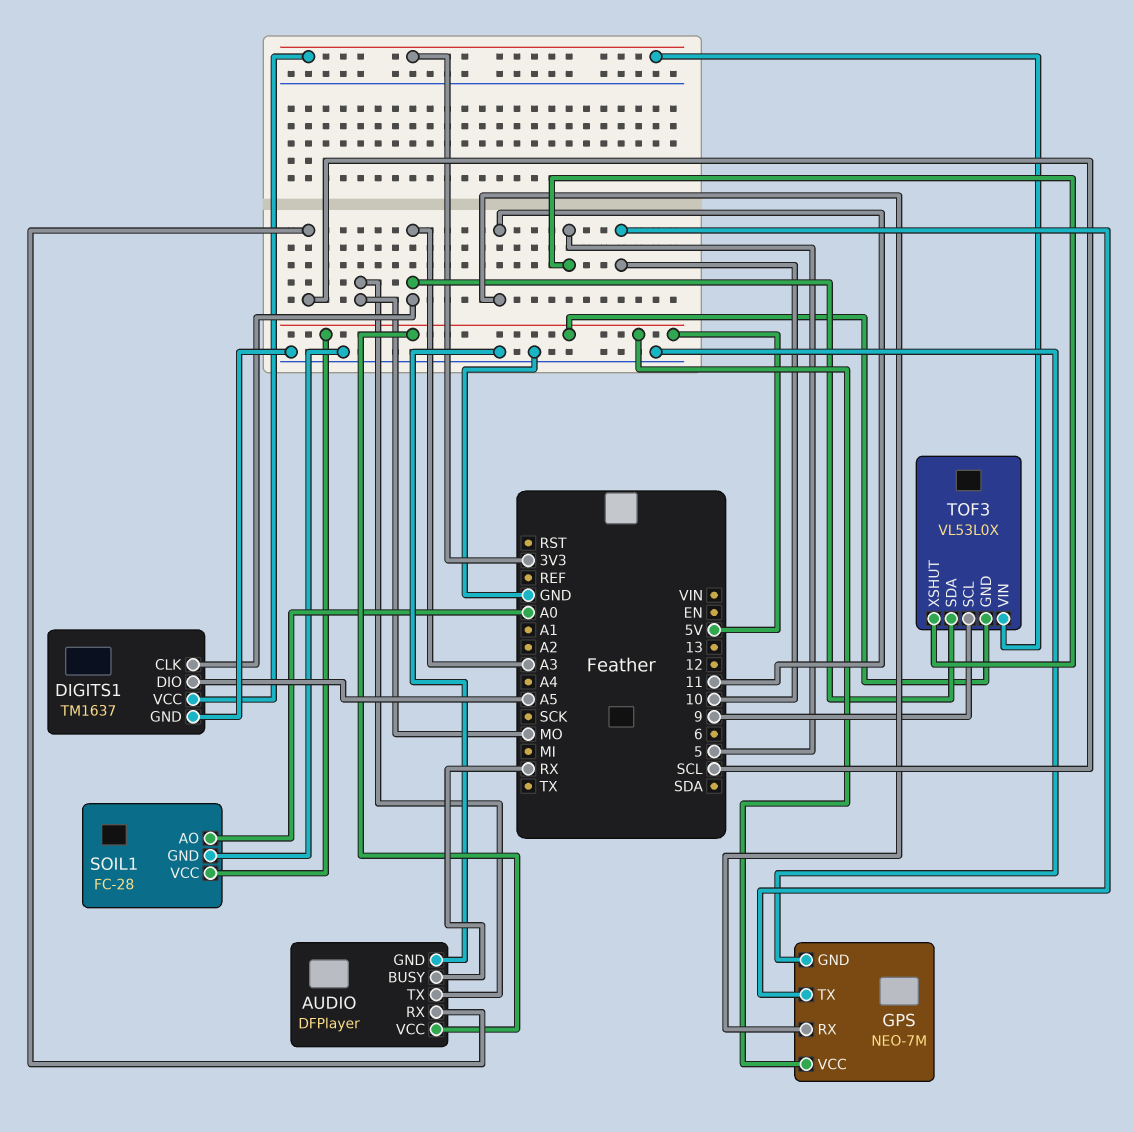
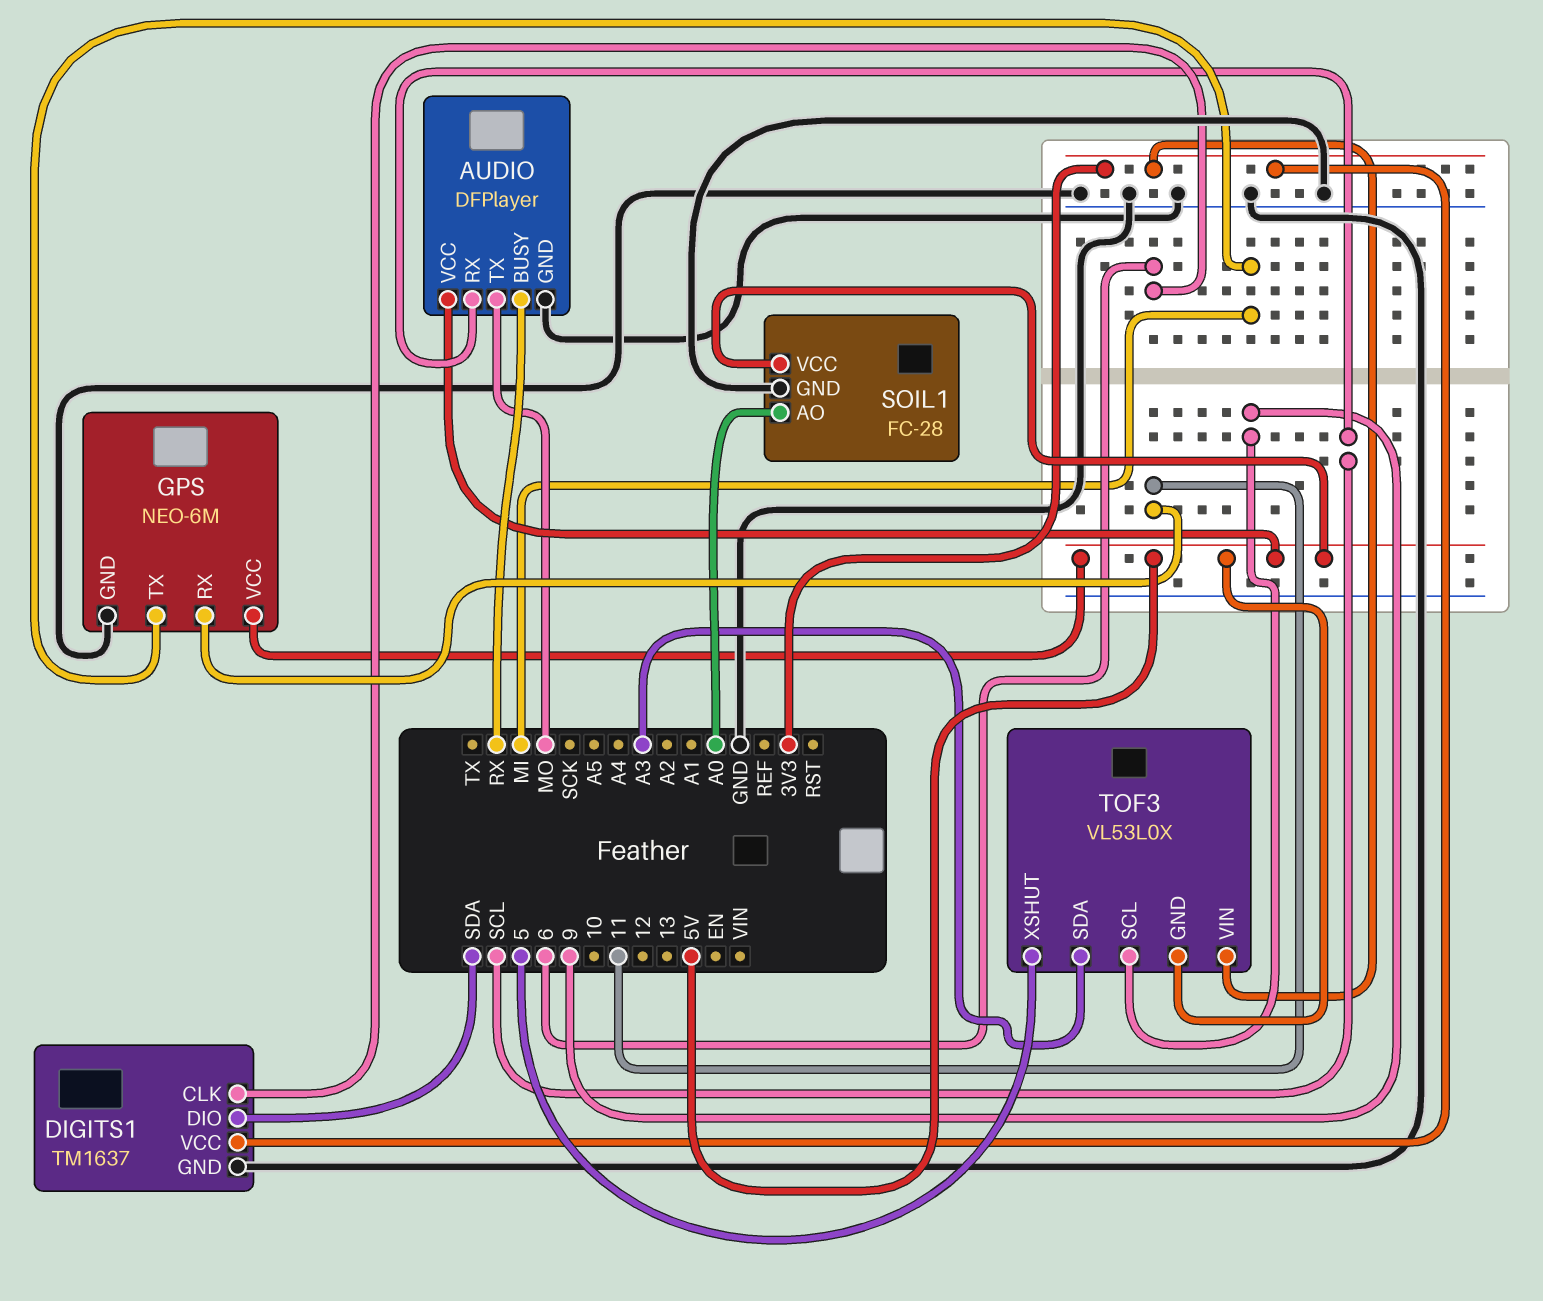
DIGITS1 pin CLK: A3 -> 6
DIGITS1 pin DIO: A5 -> SDA
GPS: NEO-7M -> NEO-6M
GPS pin TX: 10 -> MI

